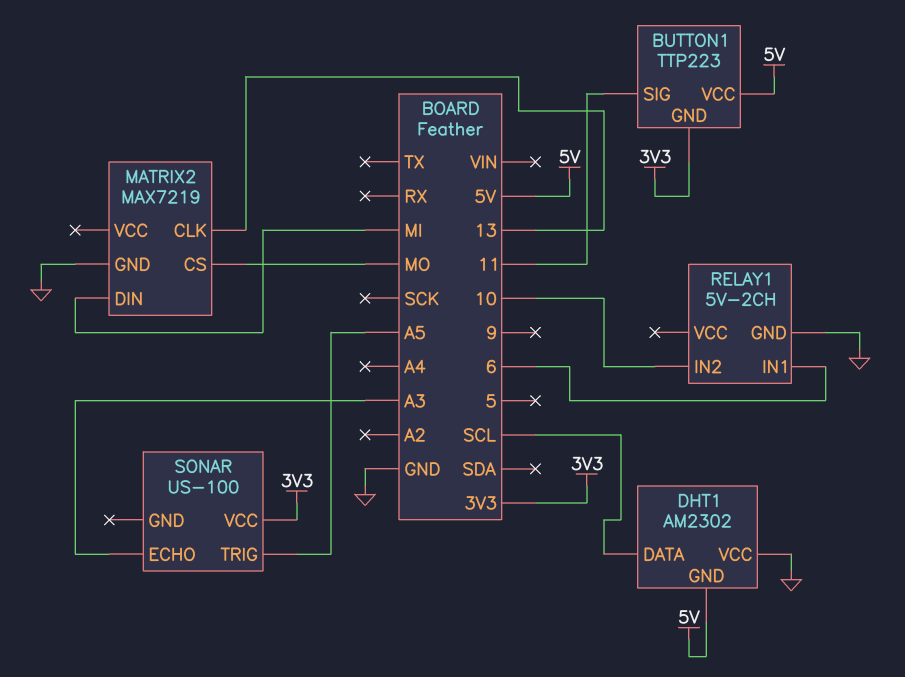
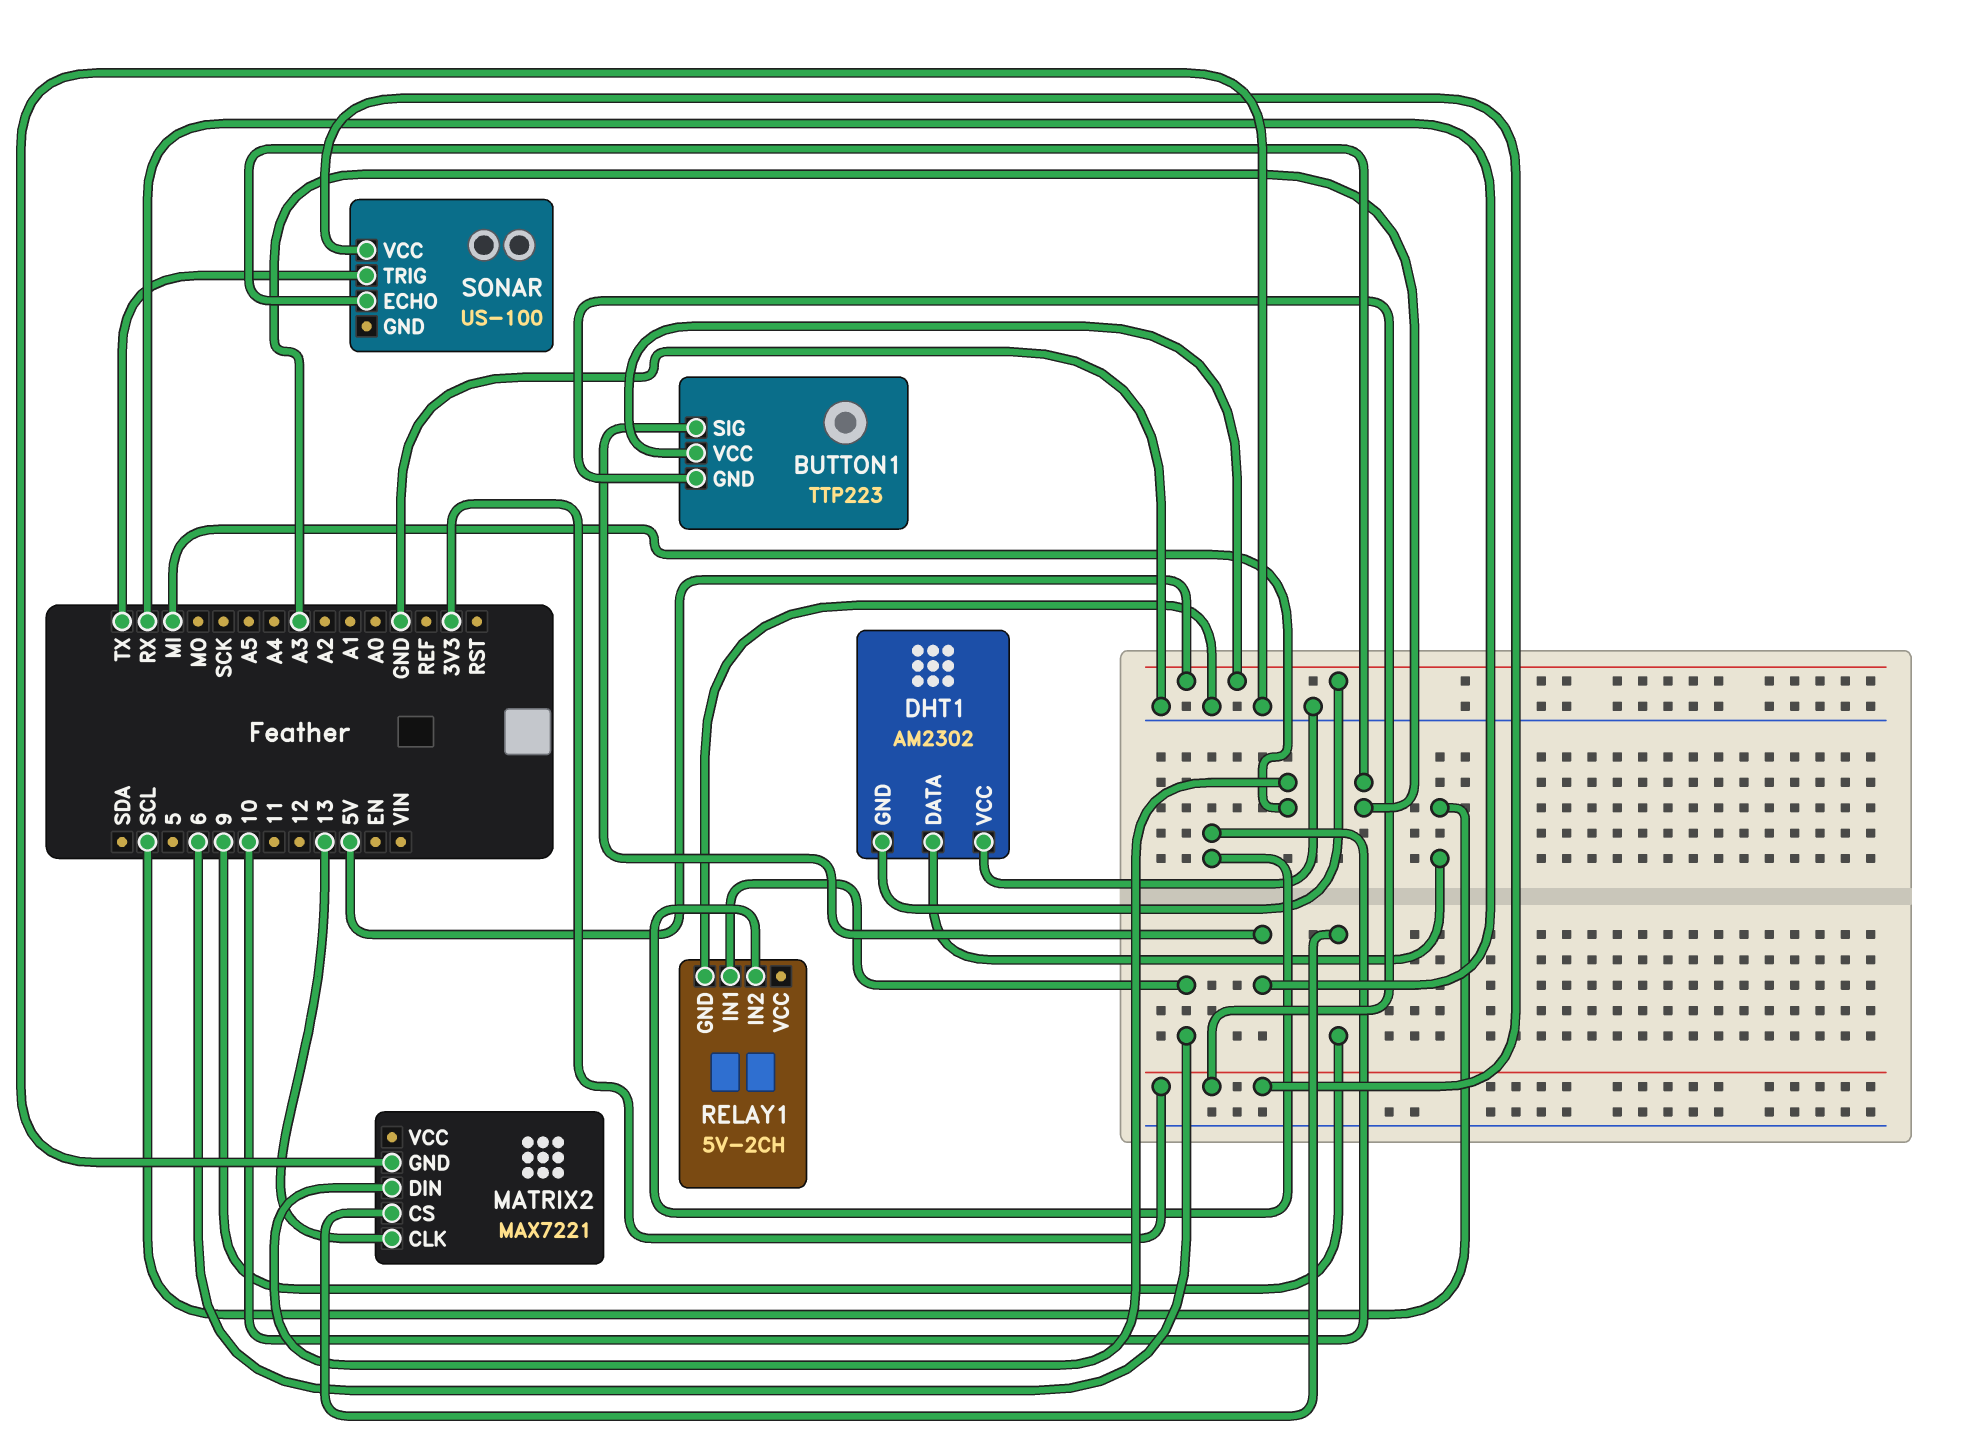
BUTTON1 pin SIG: 11 -> RX
MATRIX2: MAX7219 -> MAX7221
MATRIX2 pin CS: MO -> 9
SONAR pin TRIG: A5 -> TX

